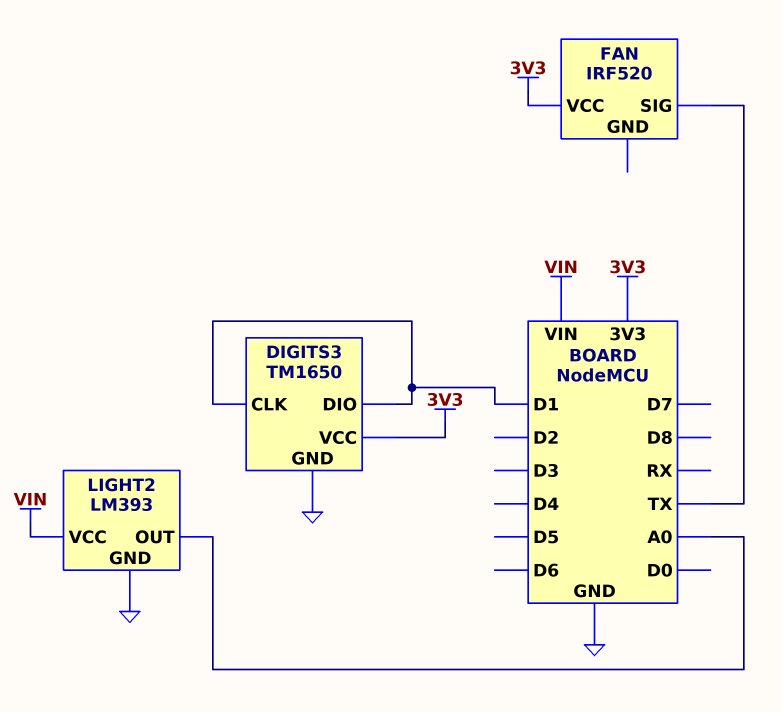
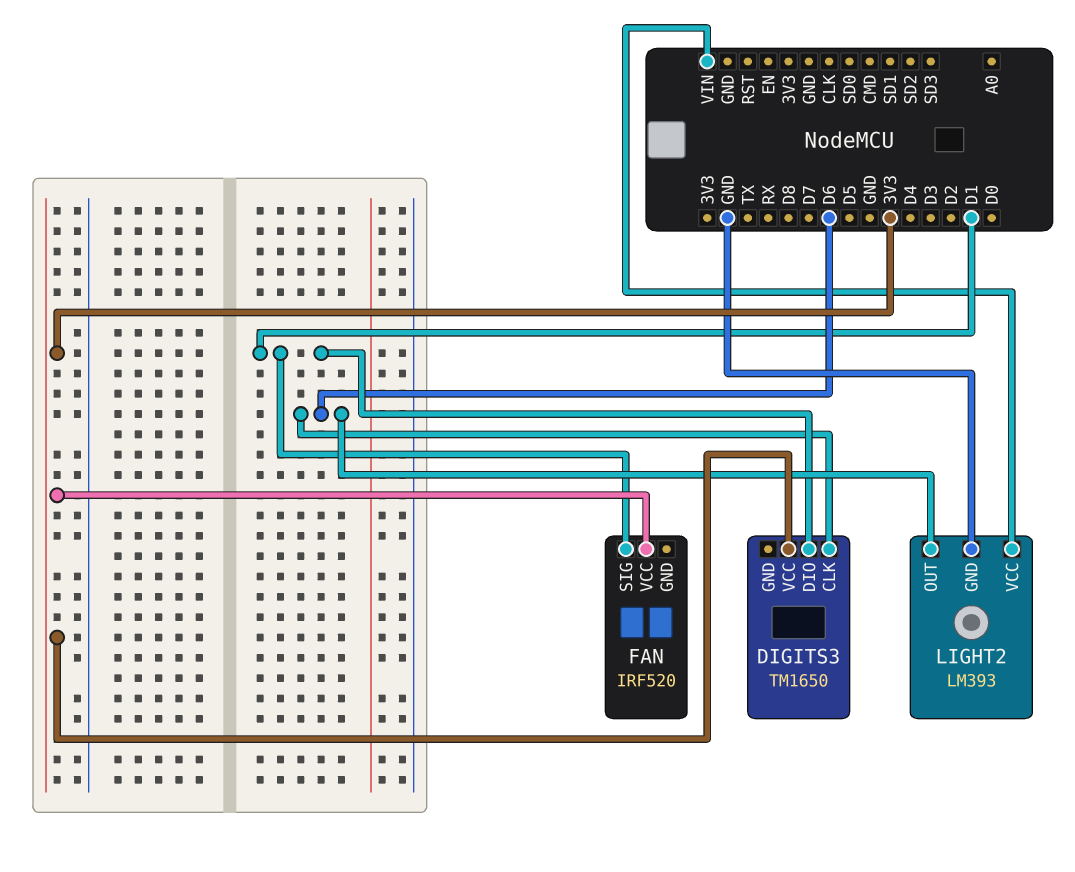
DIGITS3 pin CLK: D1 -> D6
DIGITS3 pin GND: GND -> none
FAN pin SIG: TX -> D1
LIGHT2 pin OUT: A0 -> D6

